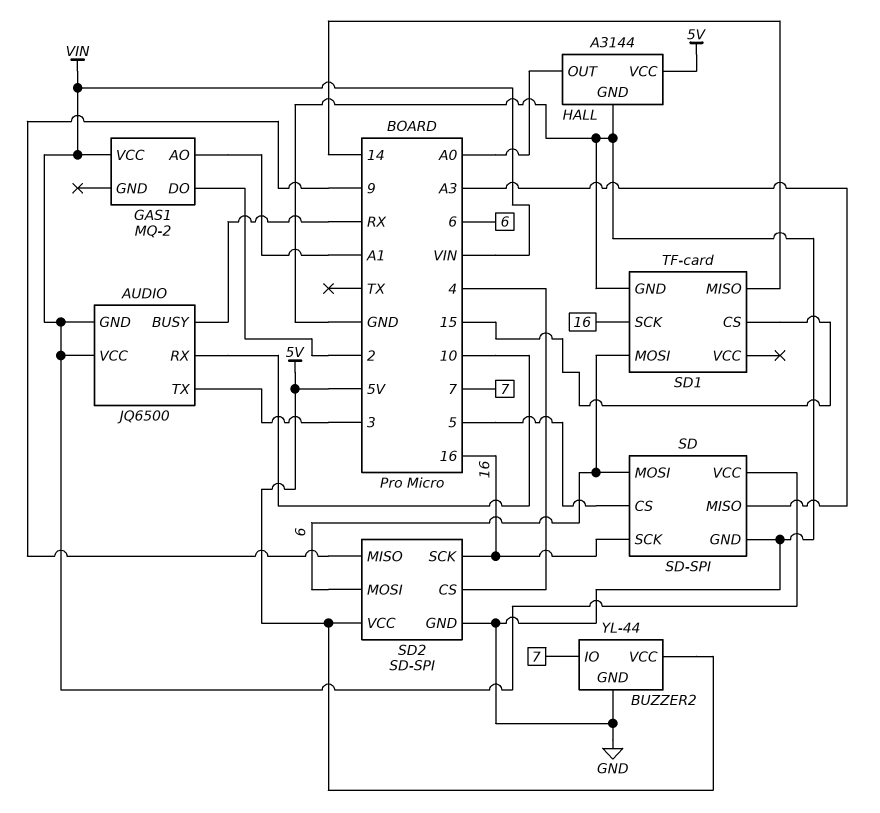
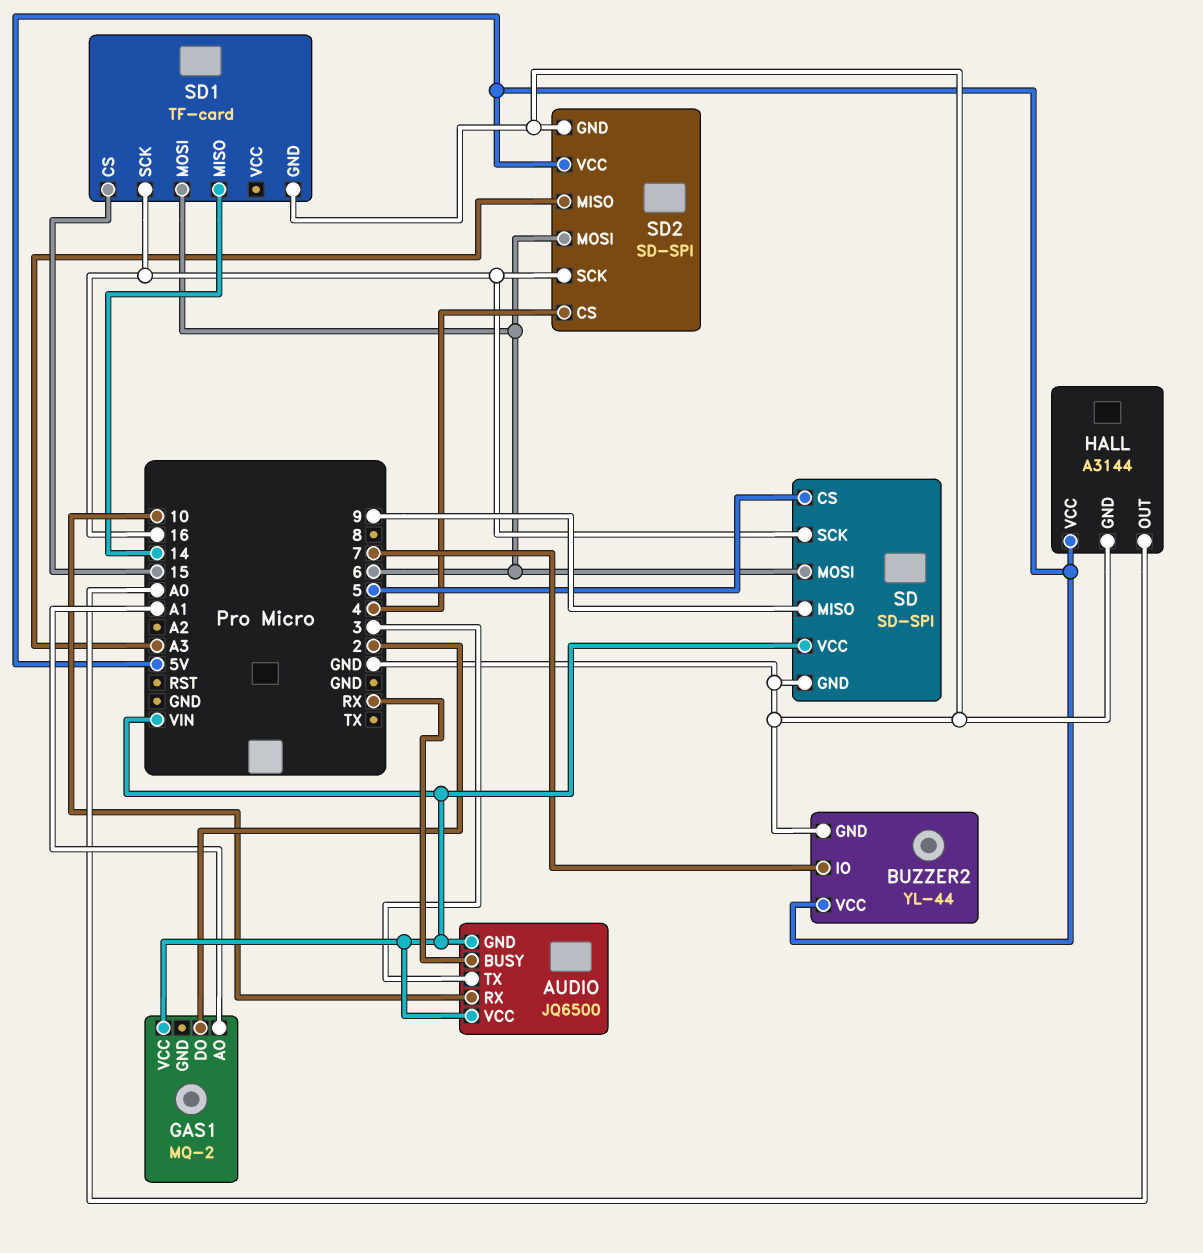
SD pin MISO: A3 -> 9
SD2 pin MISO: 9 -> A3

